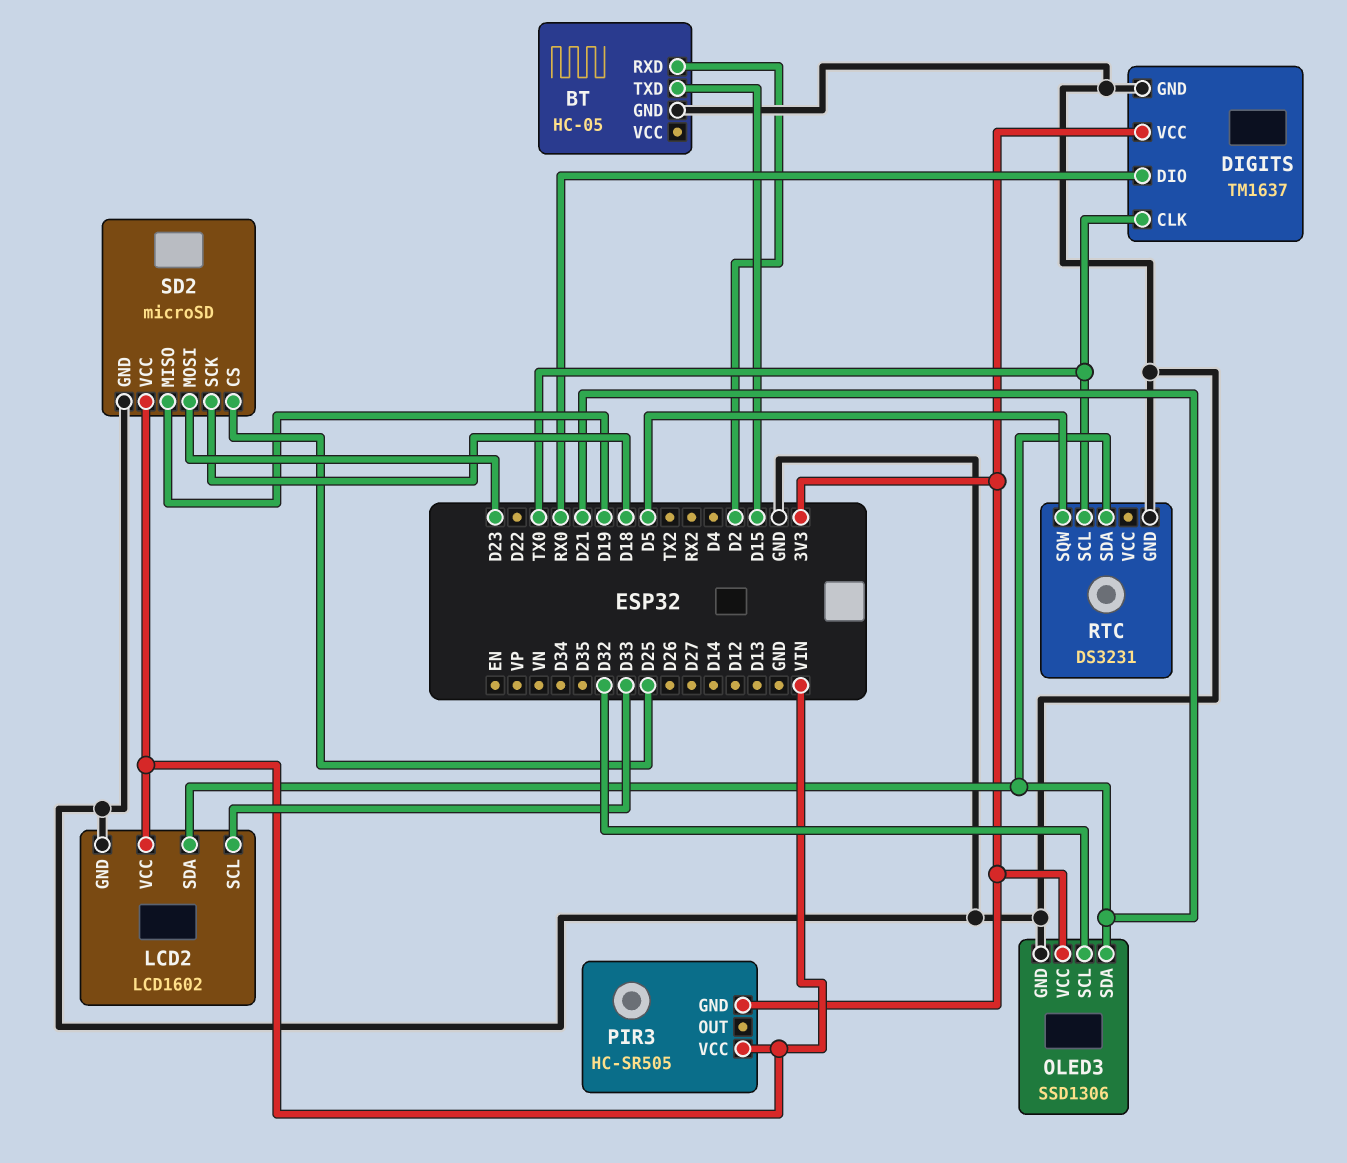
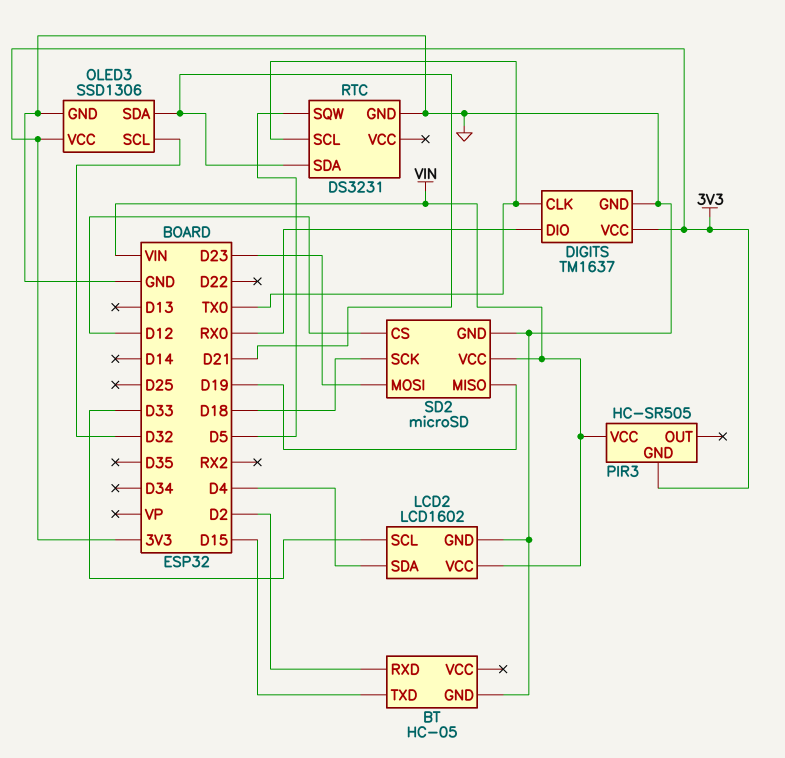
LCD2 pin SDA: D21 -> D4
SD2 pin CS: D25 -> D12

